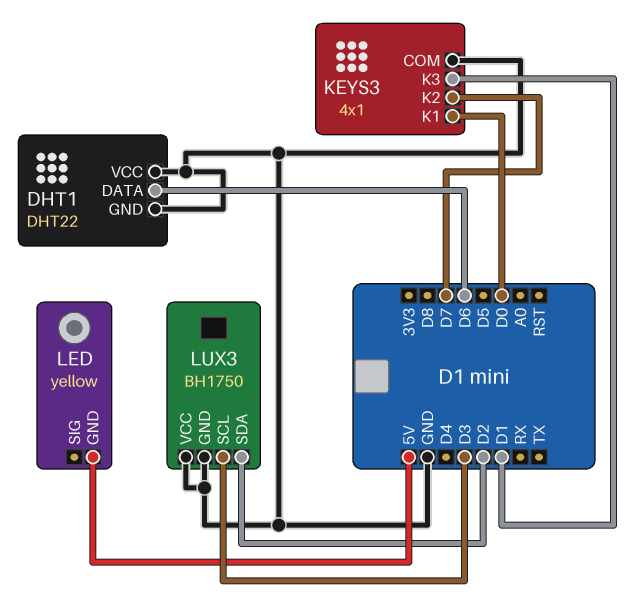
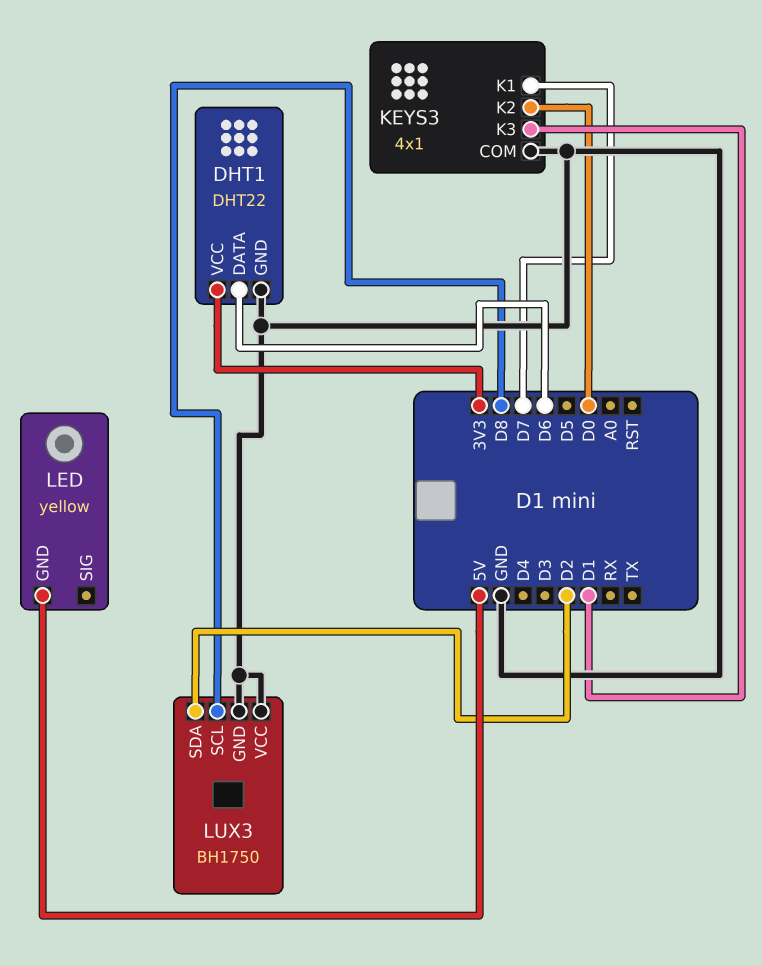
DHT1 pin VCC: GND -> 3V3
KEYS3 pin K1: D0 -> D7
KEYS3 pin K2: D7 -> D0
LUX3 pin SCL: D3 -> D8

